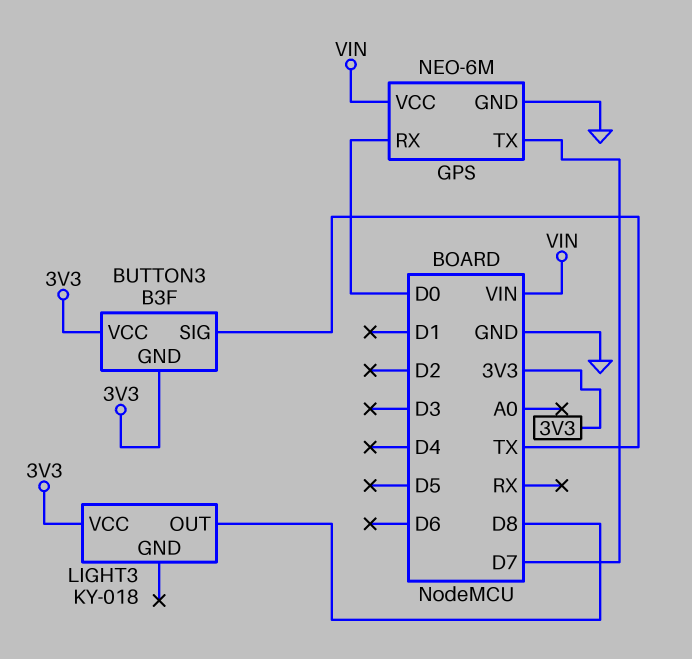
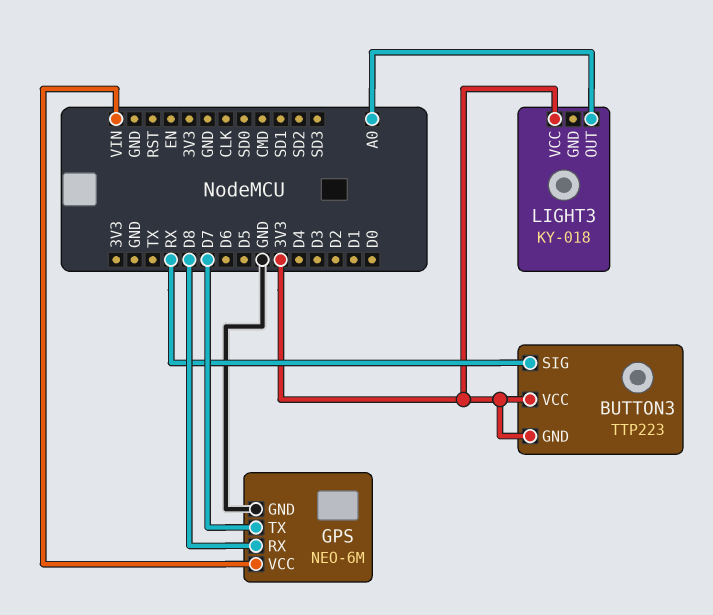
BUTTON3: B3F -> TTP223
BUTTON3 pin SIG: TX -> RX
GPS pin RX: D0 -> D8
LIGHT3 pin OUT: D8 -> A0

